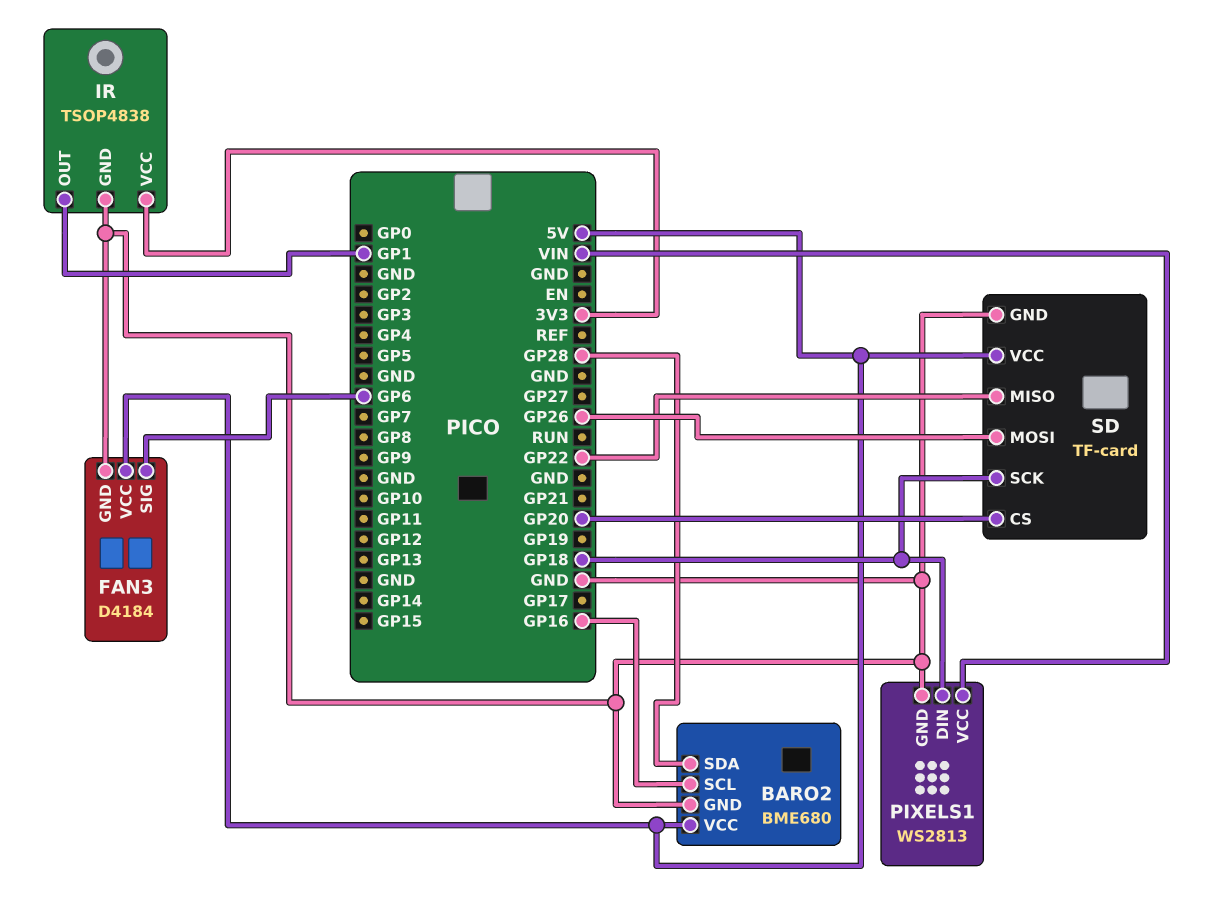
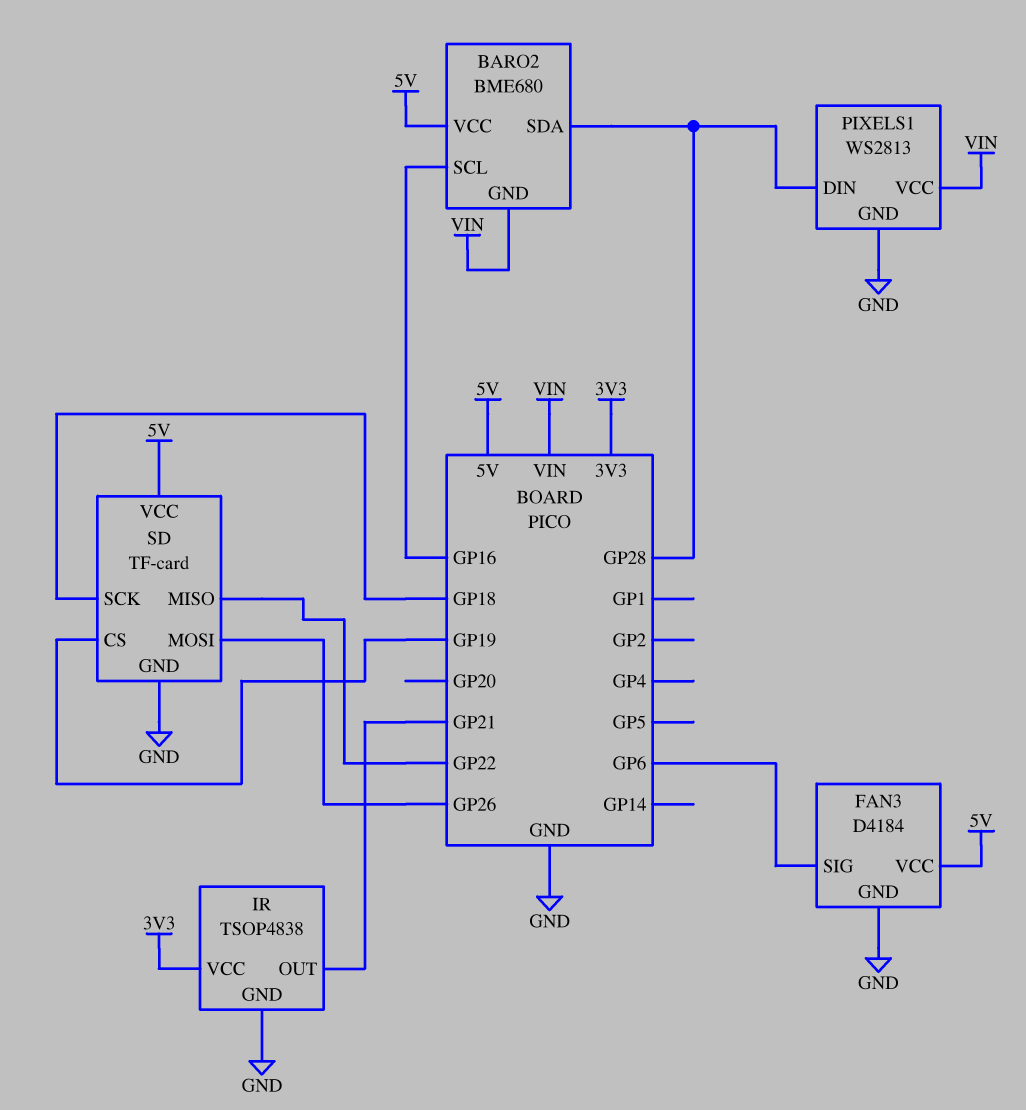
BARO2 pin GND: GND -> VIN
IR pin OUT: GP1 -> GP21
PIXELS1 pin DIN: GP18 -> GP28
SD pin CS: GP20 -> GP19

